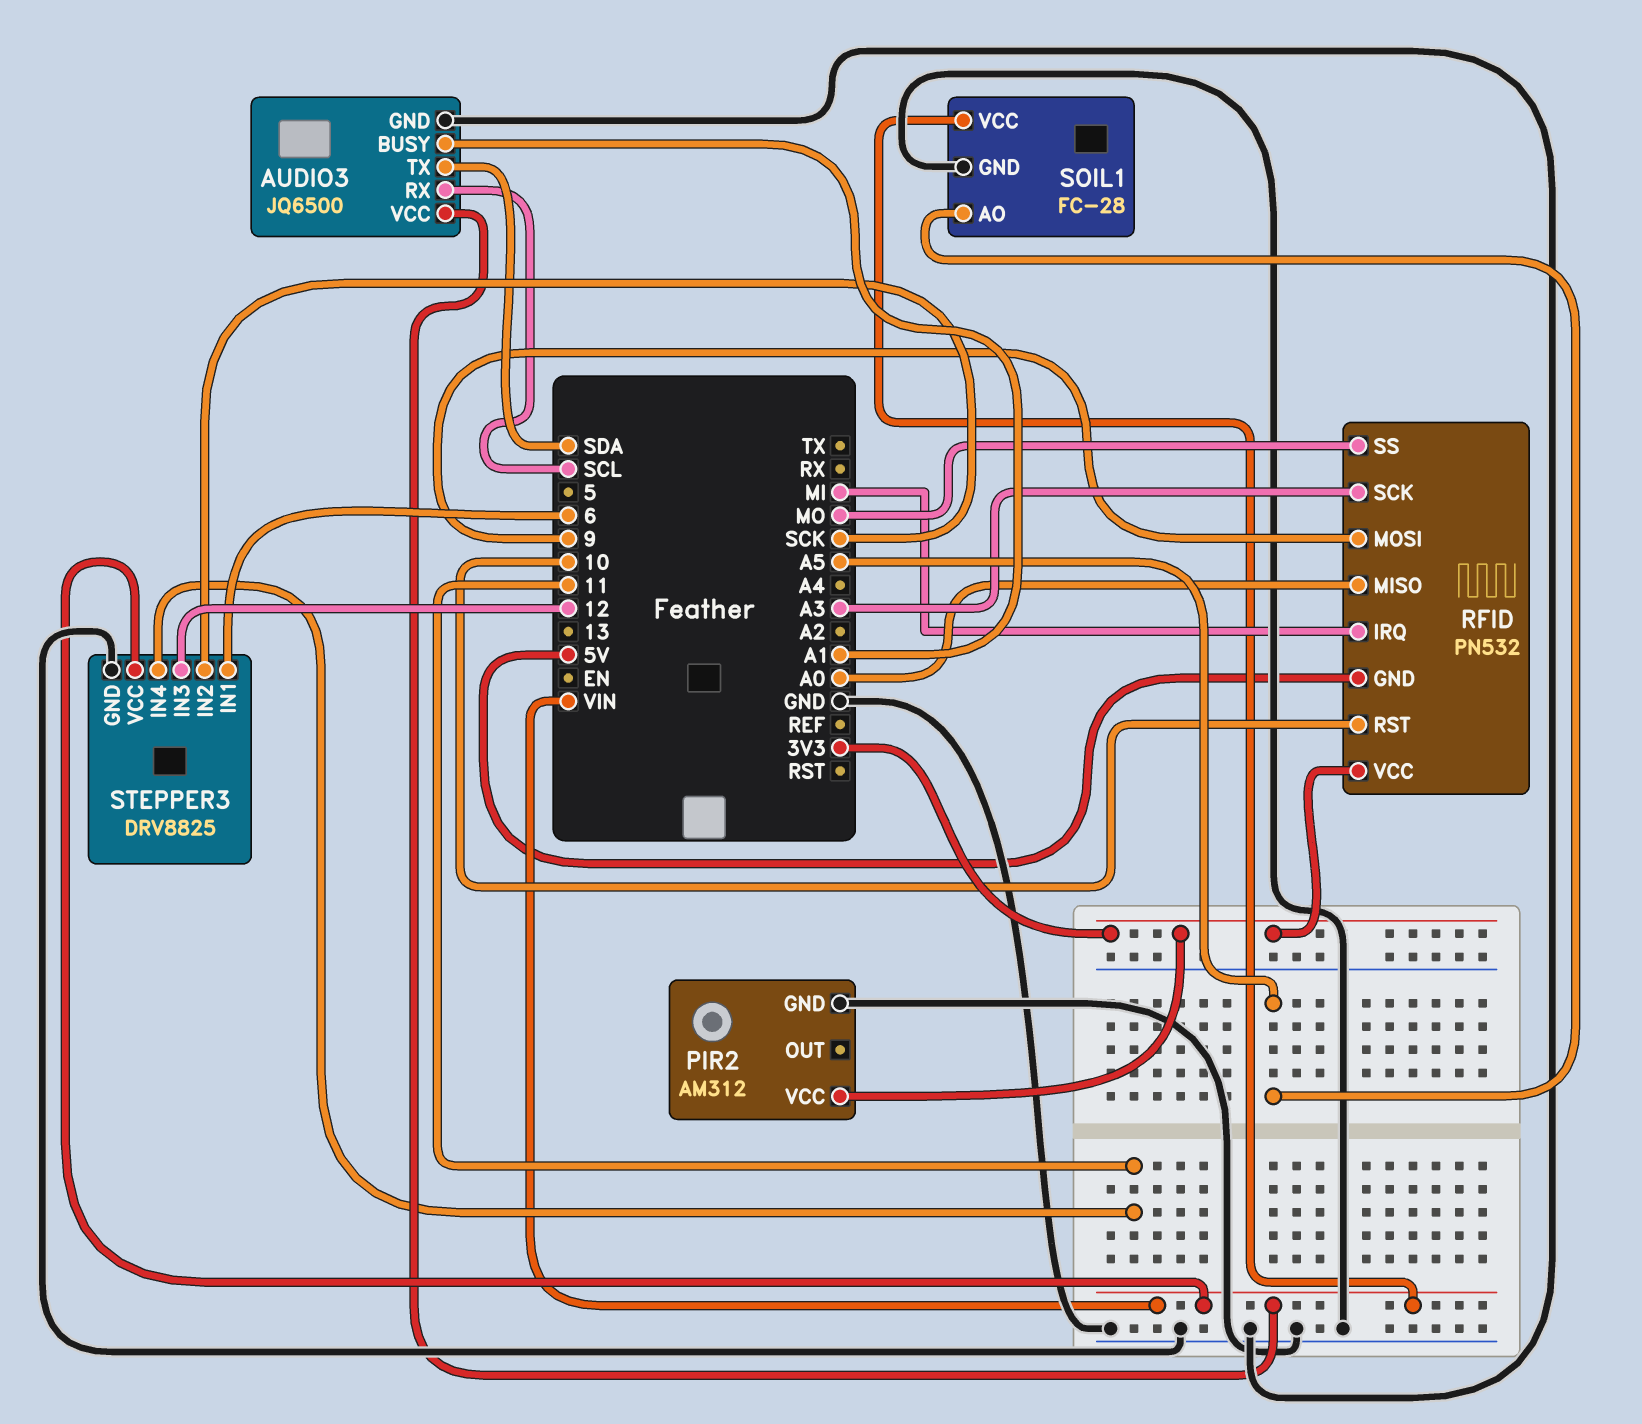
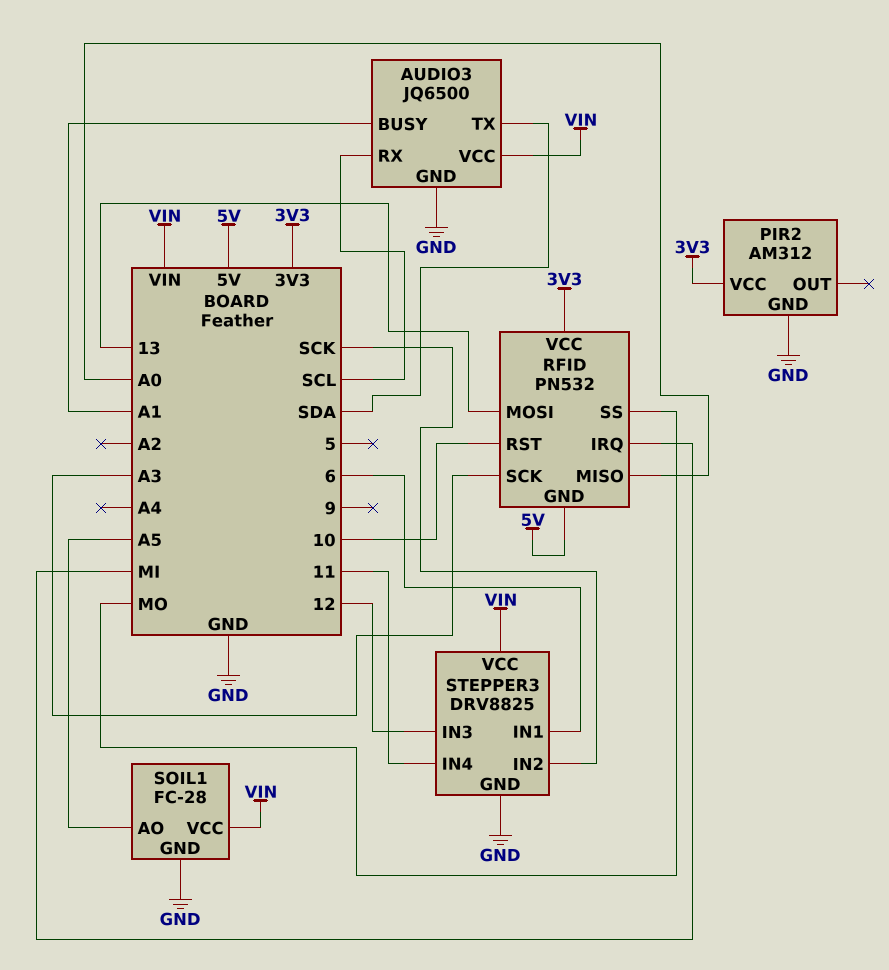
RFID pin MOSI: 9 -> 13

